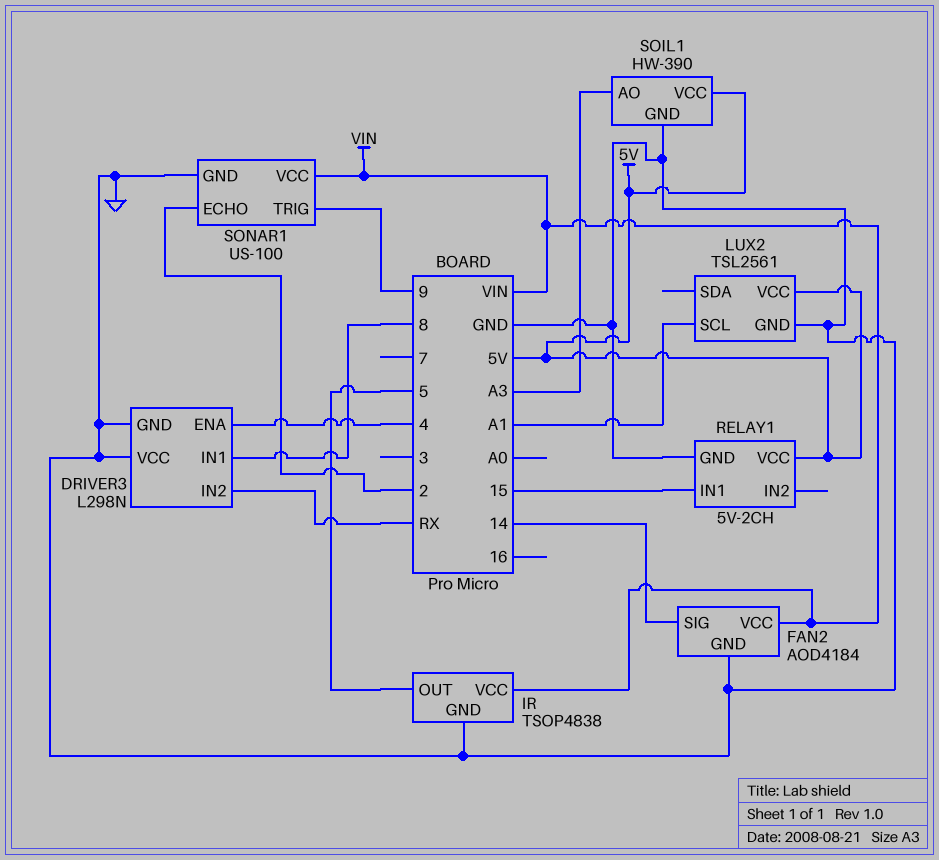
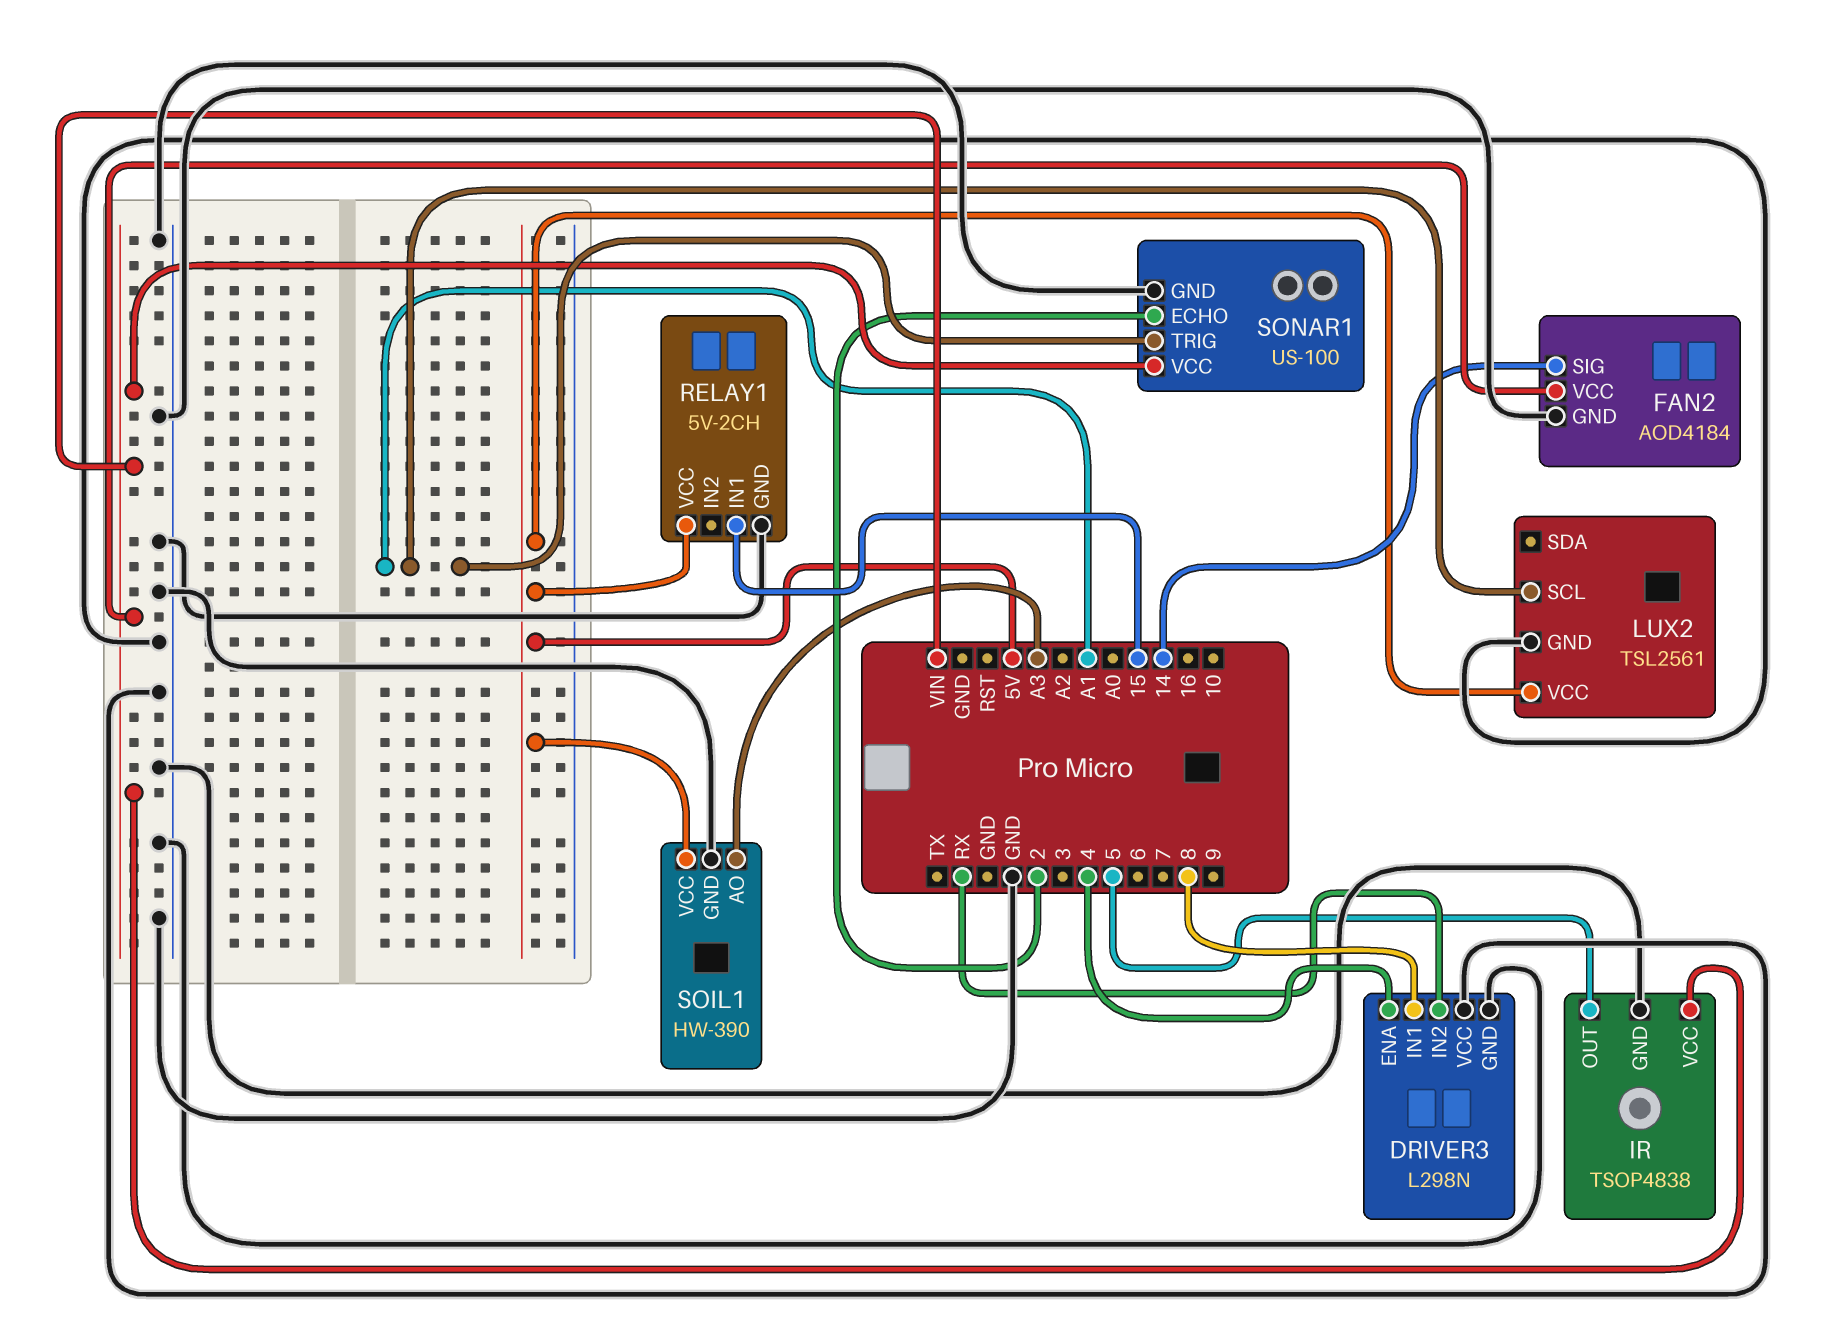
SONAR1 pin TRIG: 9 -> A1

